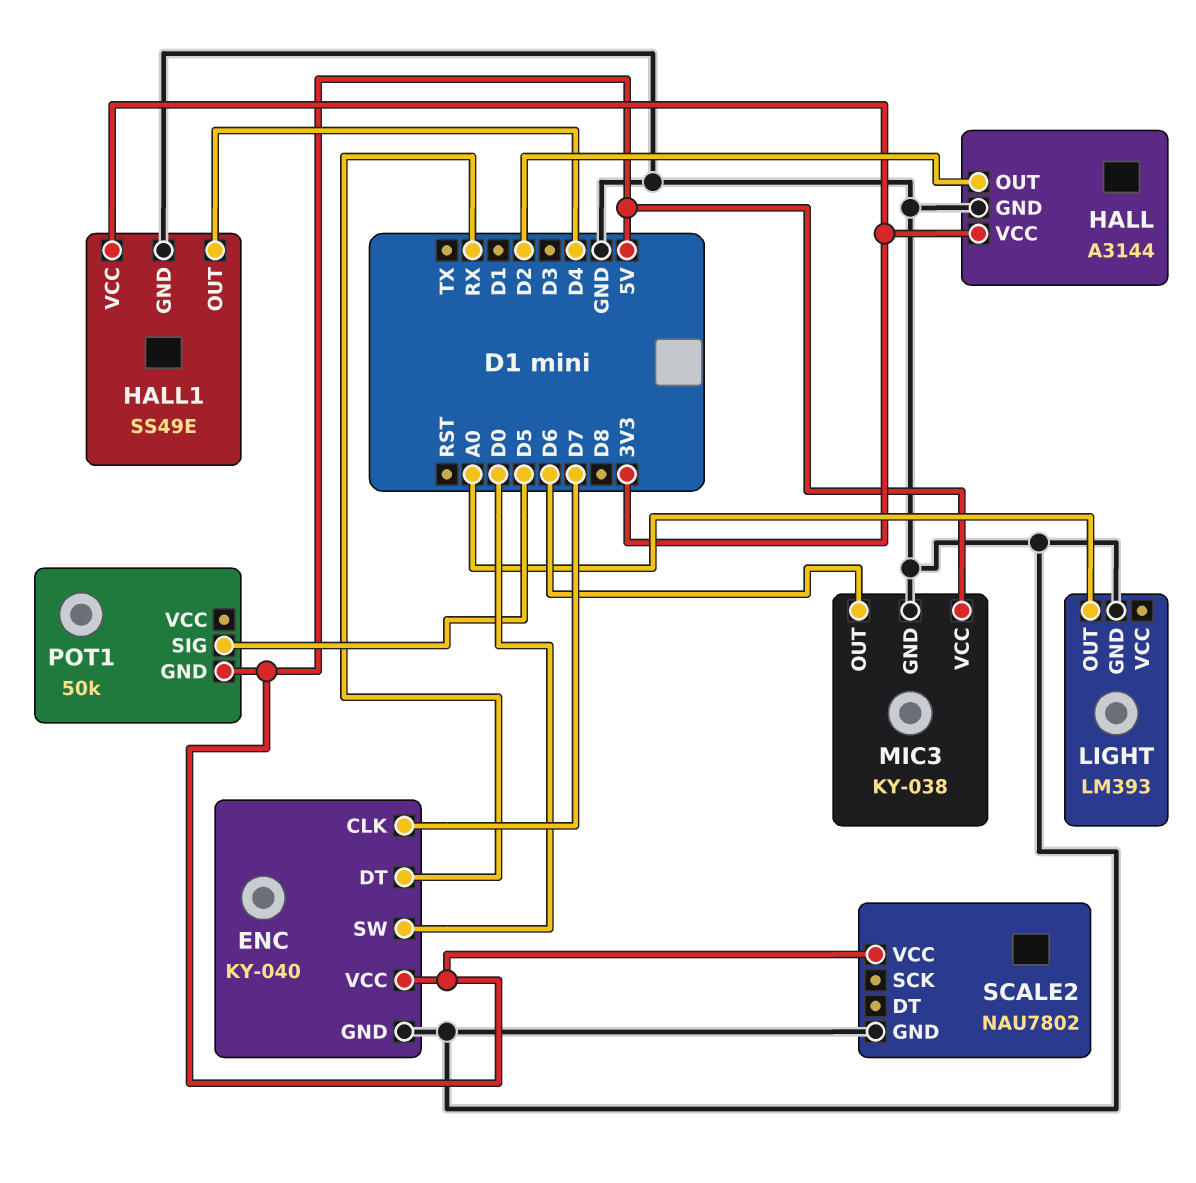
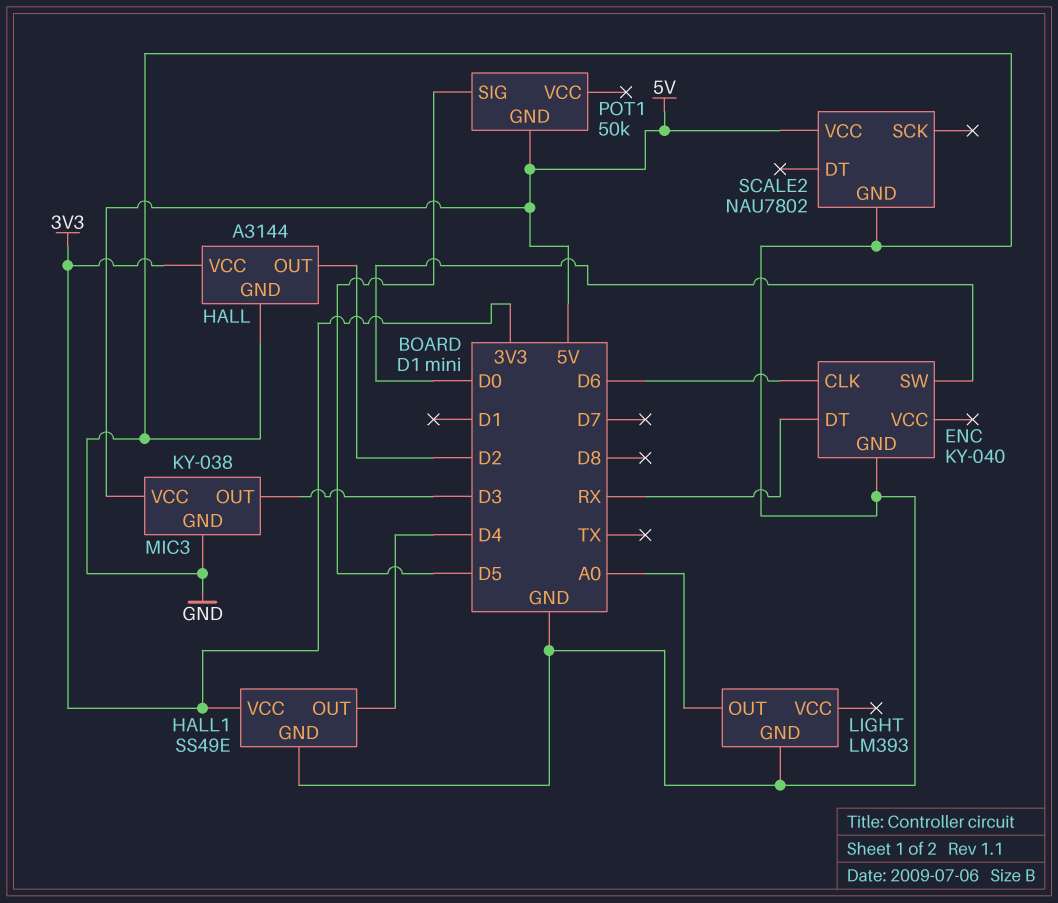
ENC pin CLK: D7 -> D6
ENC pin VCC: 5V -> none
MIC3 pin OUT: D6 -> D3

